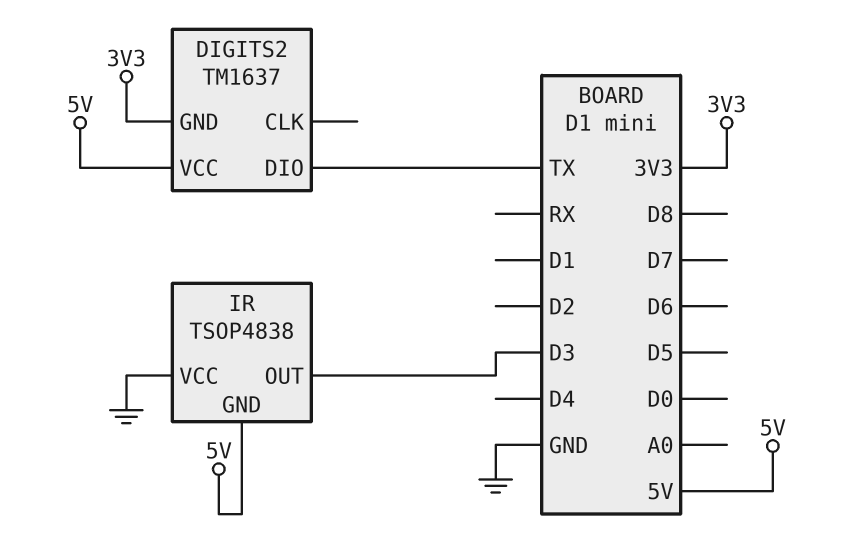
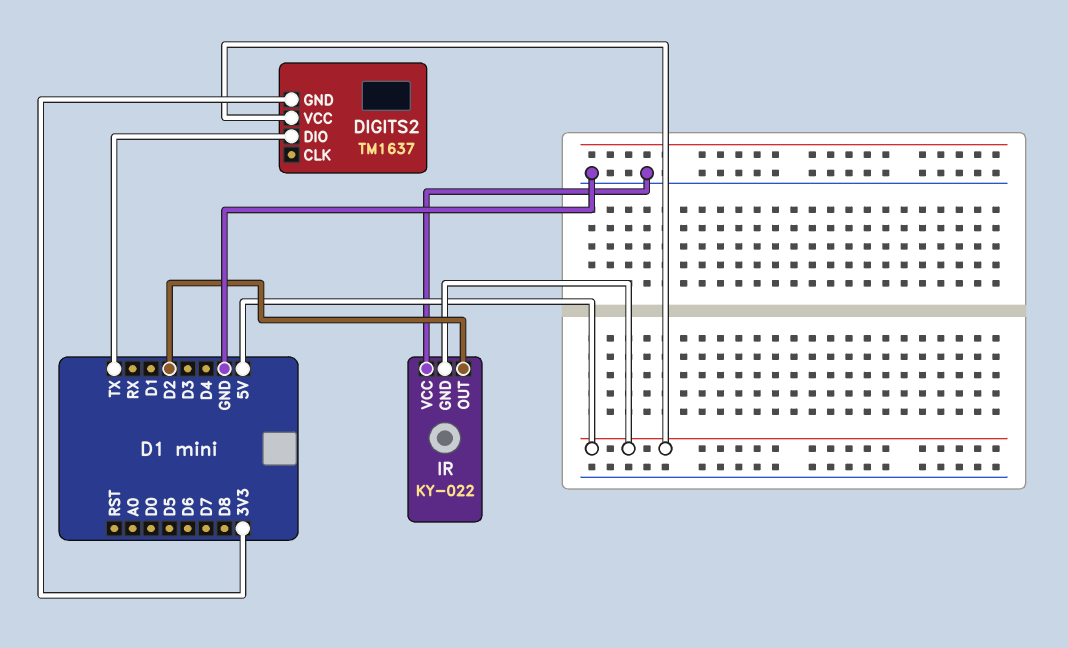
IR: TSOP4838 -> KY-022
IR pin OUT: D3 -> D2

